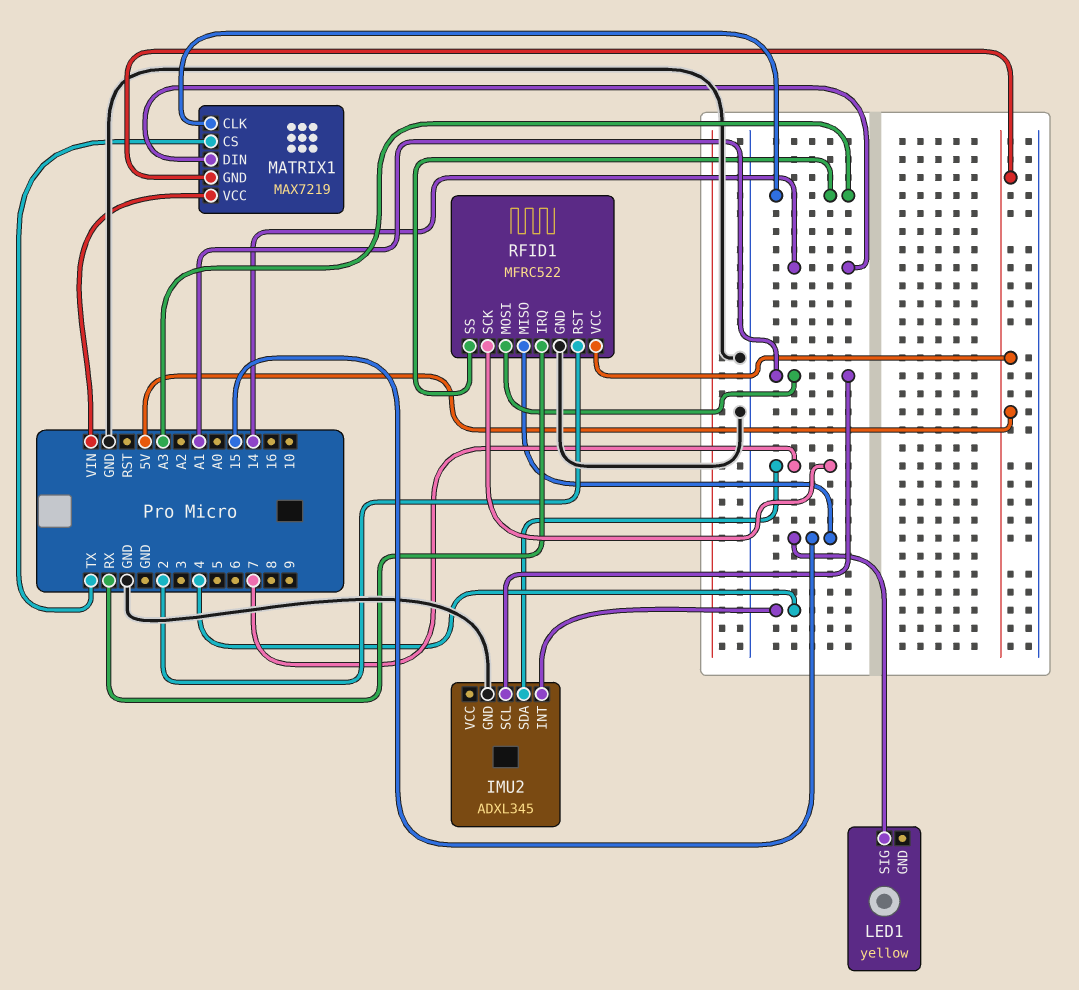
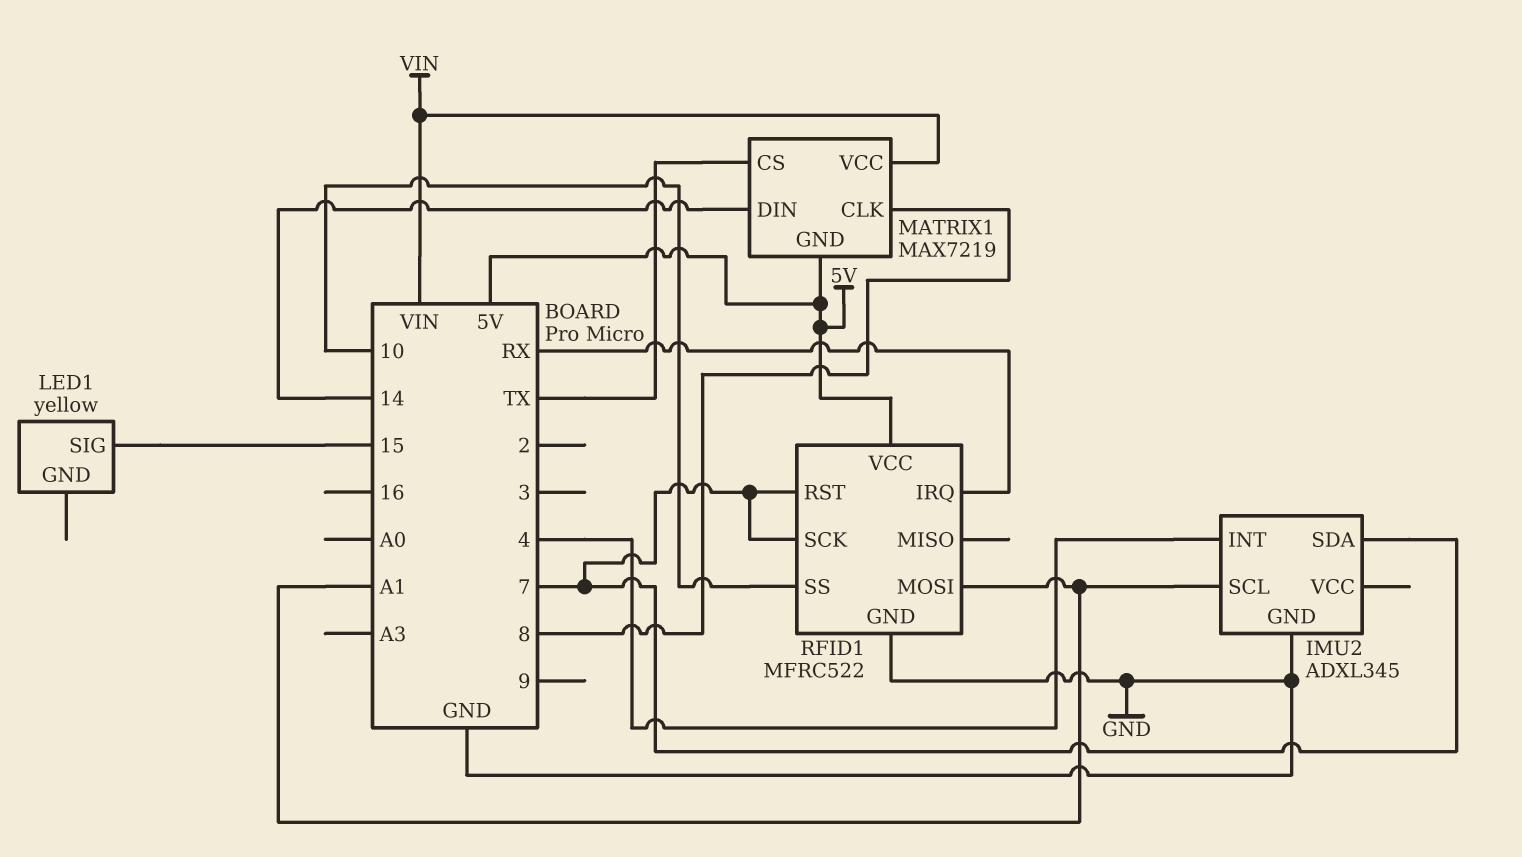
MATRIX1 pin CLK: A3 -> 8
RFID1 pin MISO: 15 -> none
RFID1 pin RST: 2 -> 7
RFID1 pin SS: A3 -> 10

